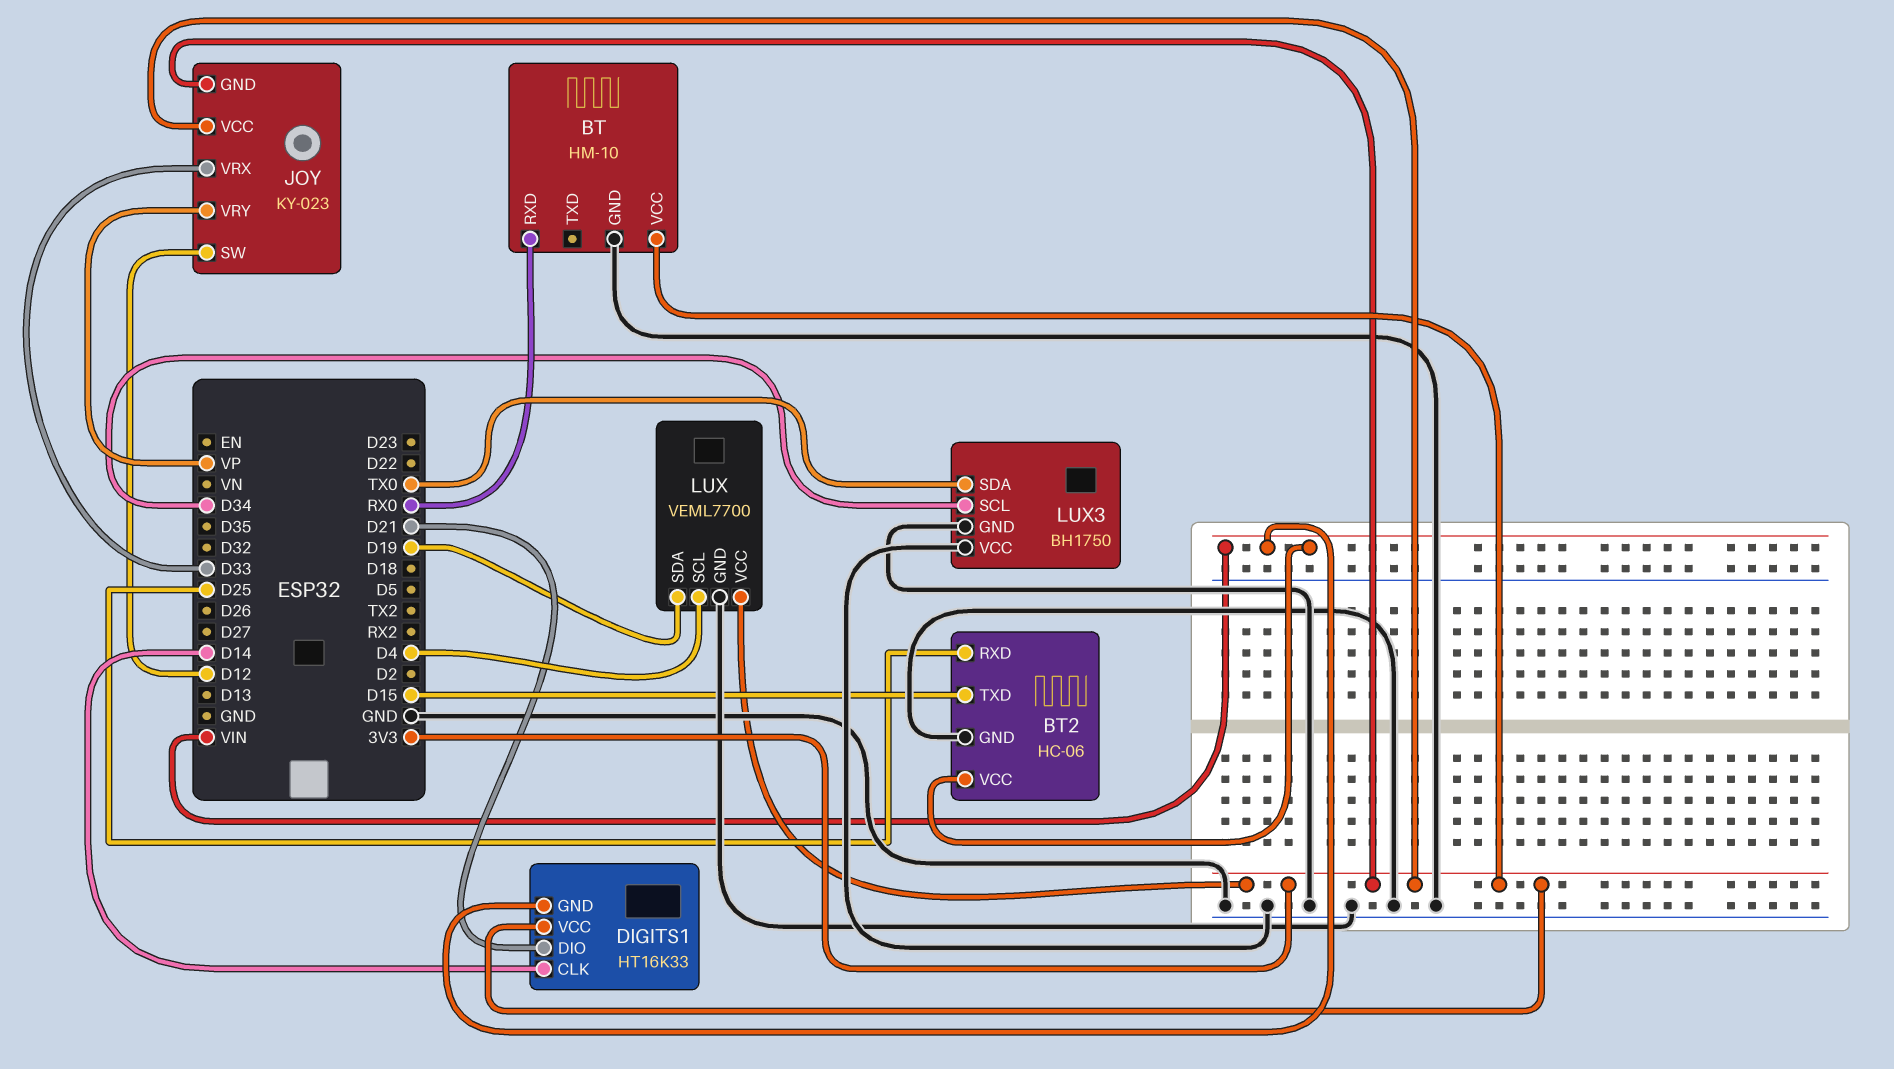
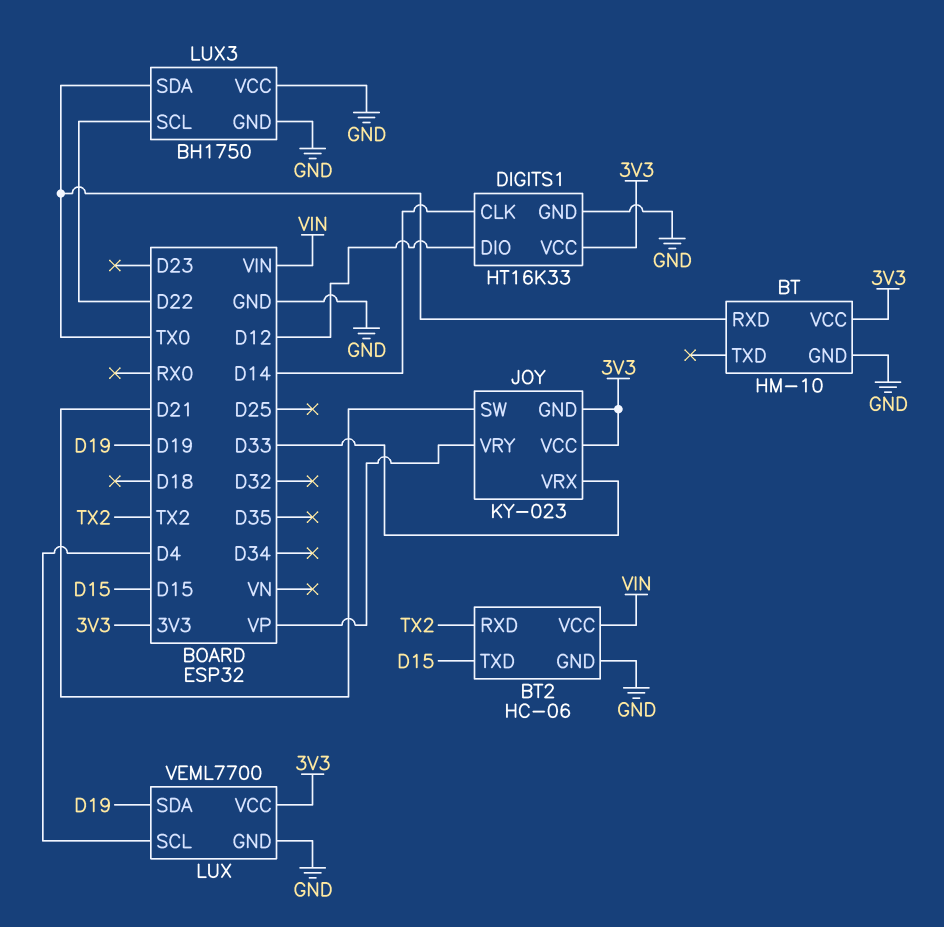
BT pin RXD: RX0 -> TX0
BT2 pin RXD: D25 -> TX2
DIGITS1 pin DIO: D21 -> D12
DIGITS1 pin GND: VIN -> GND
JOY pin SW: D12 -> D21
LUX3 pin SCL: D34 -> D22

